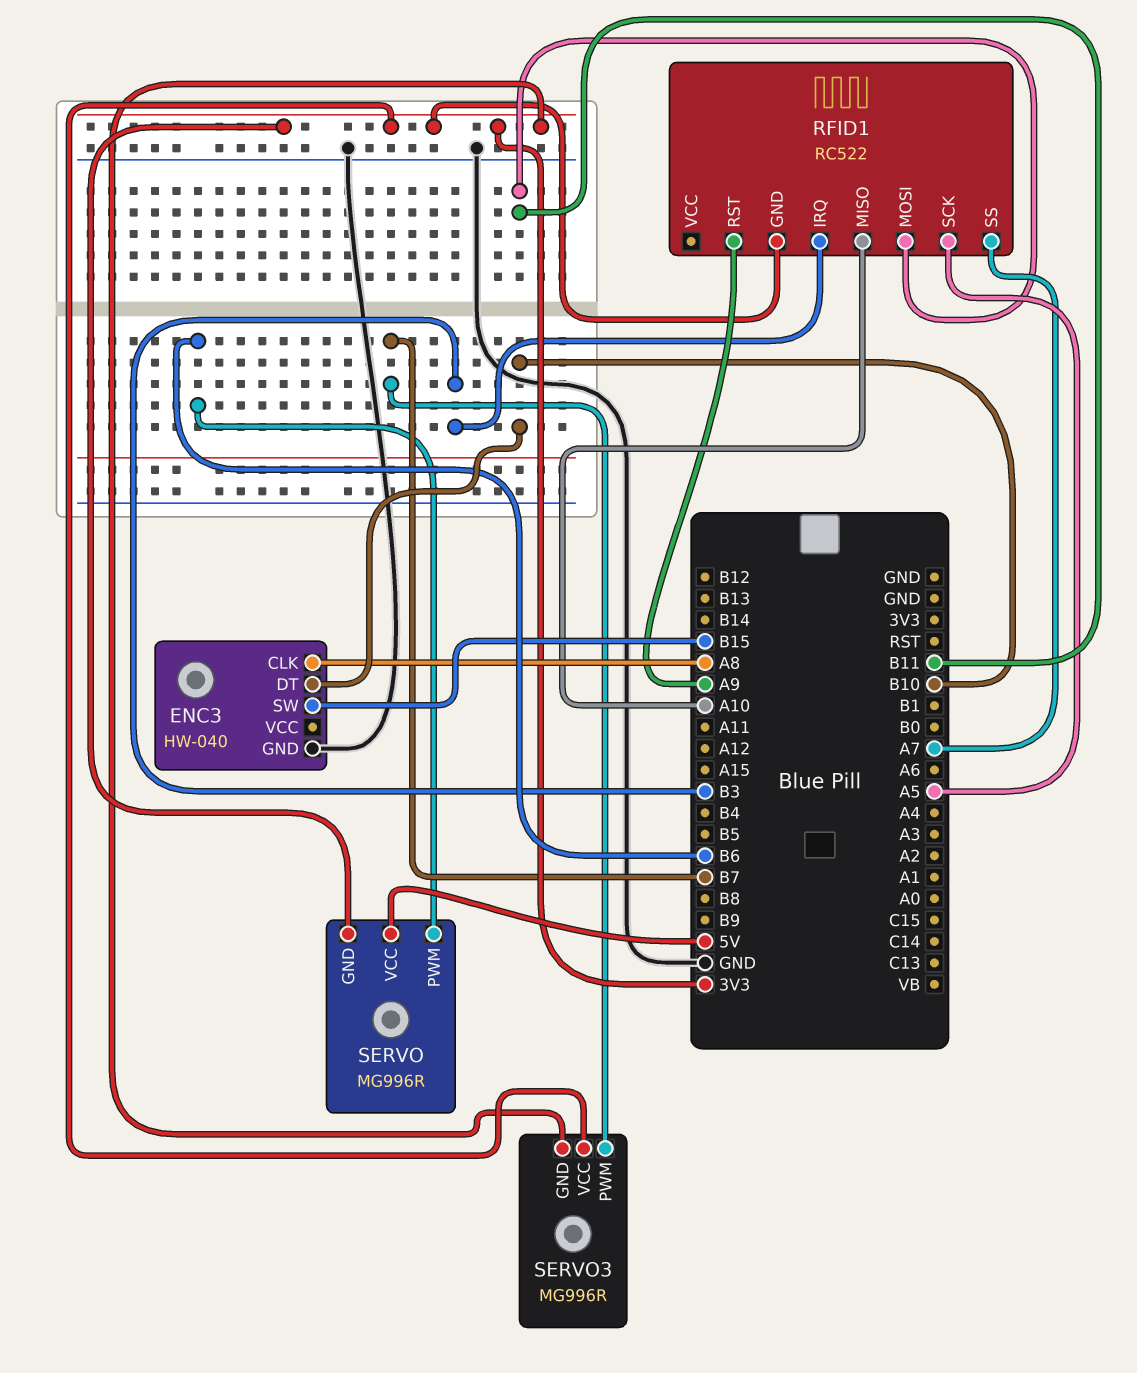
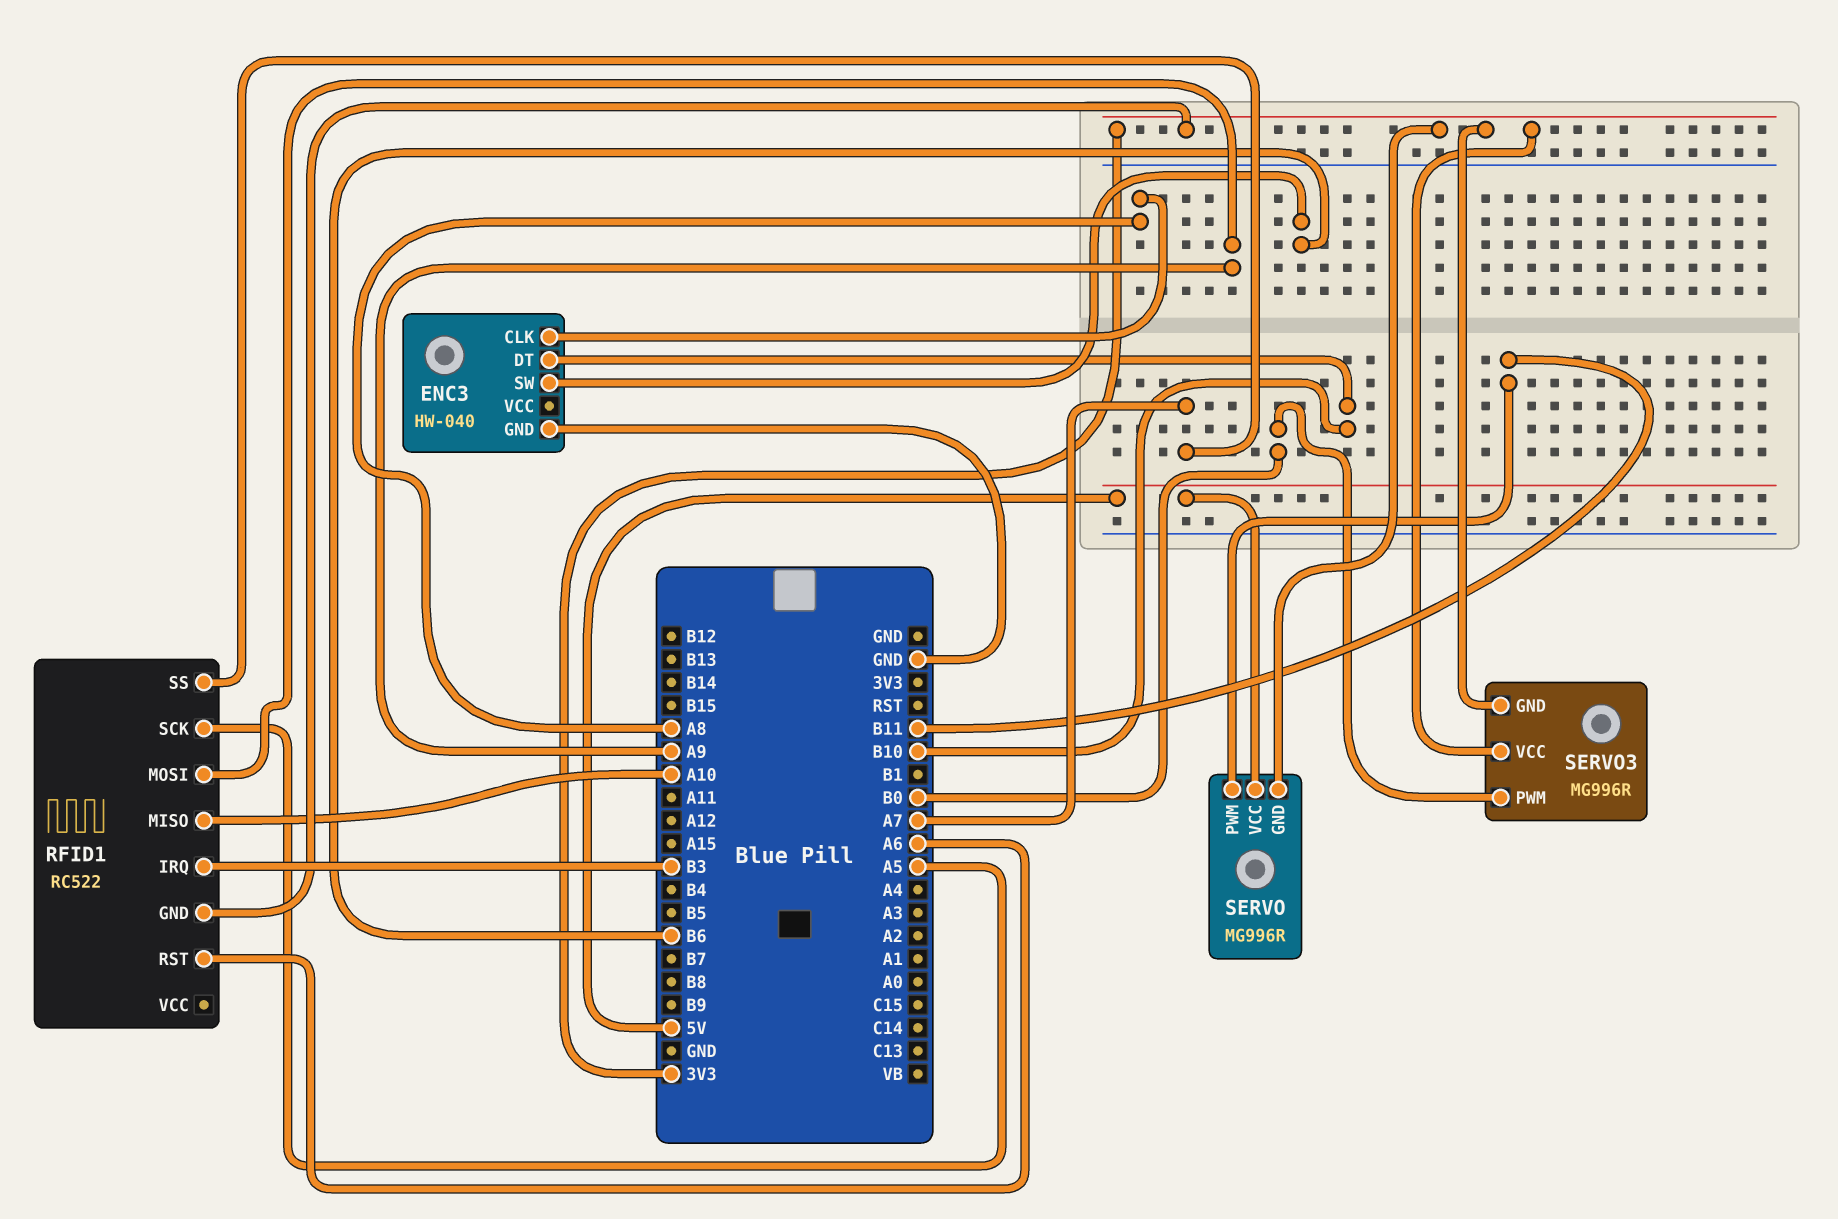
ENC3 pin SW: B15 -> B6
RFID1 pin MOSI: B11 -> A9
RFID1 pin RST: A9 -> A6
SERVO pin PWM: B6 -> B11
SERVO3 pin PWM: B7 -> B0

